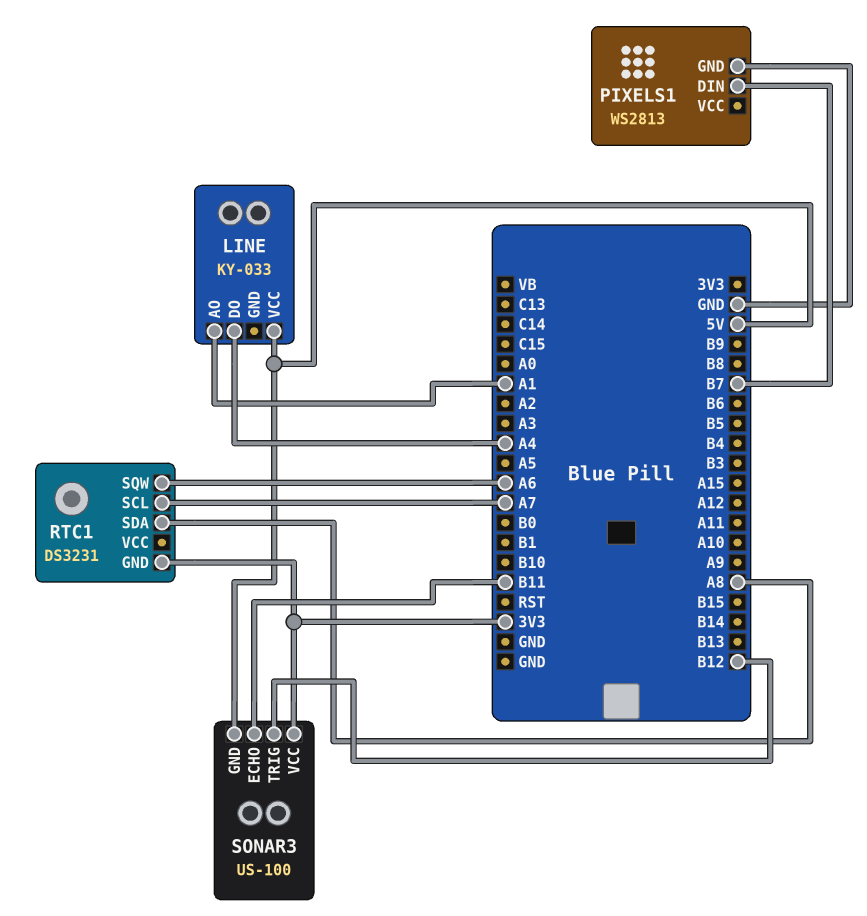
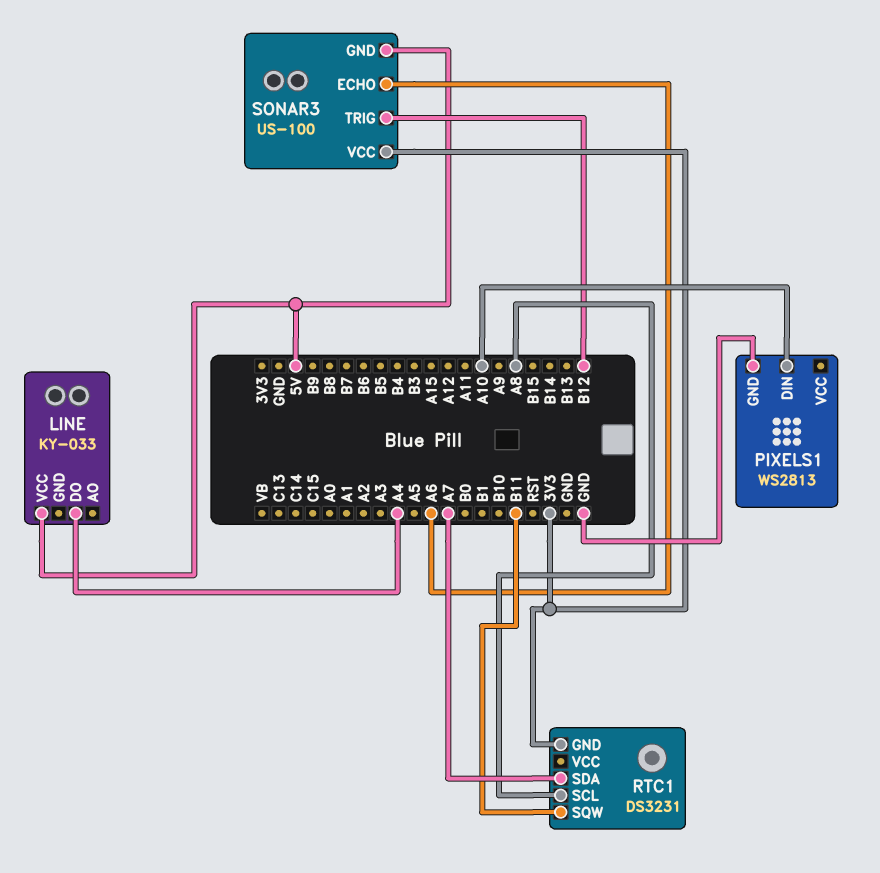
LINE pin AO: A1 -> none
PIXELS1 pin DIN: B7 -> A10
RTC1 pin SCL: A7 -> A8
RTC1 pin SDA: A8 -> A7
RTC1 pin SQW: A6 -> B11
SONAR3 pin ECHO: B11 -> A6

